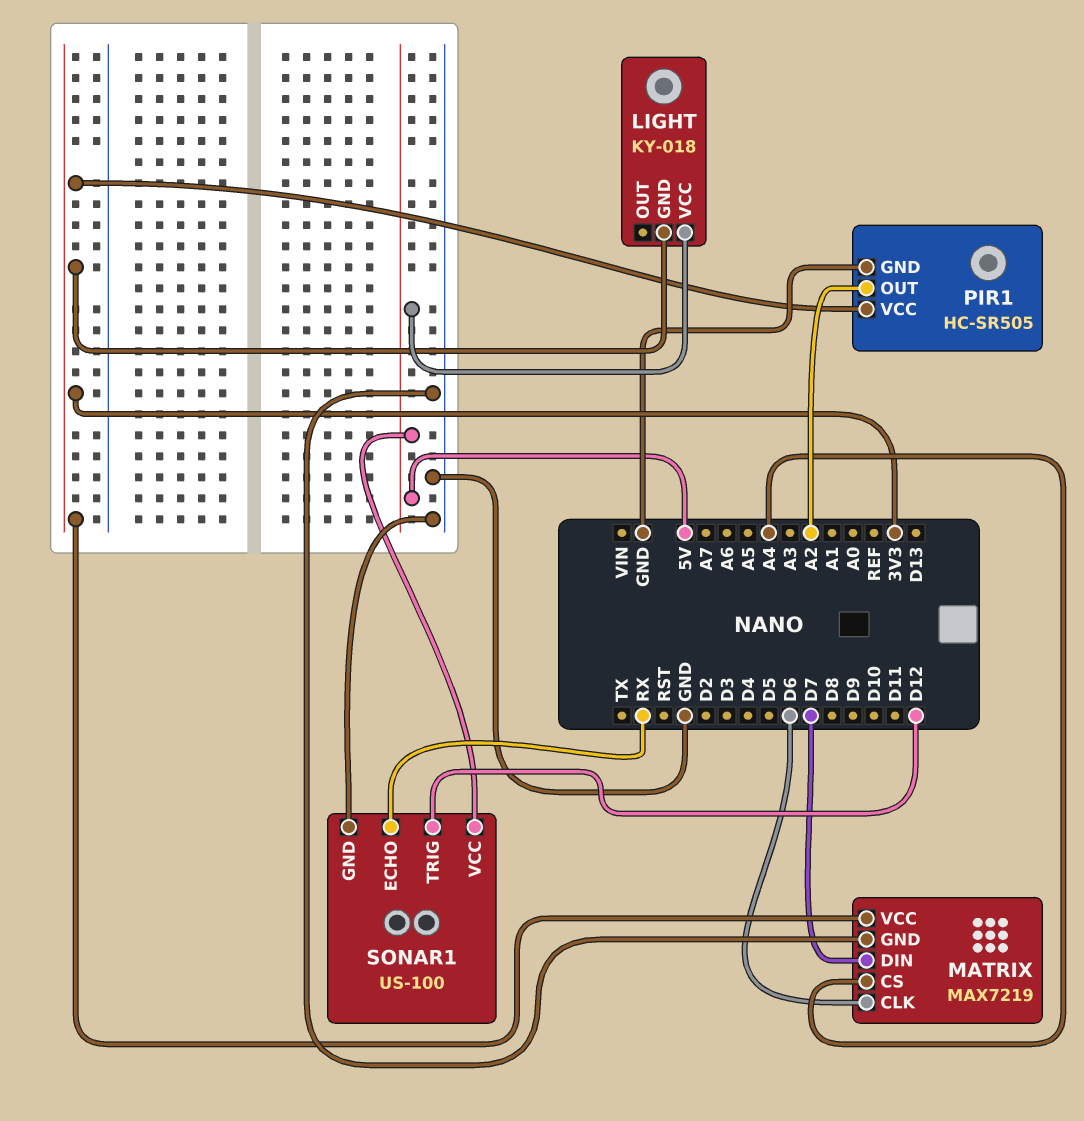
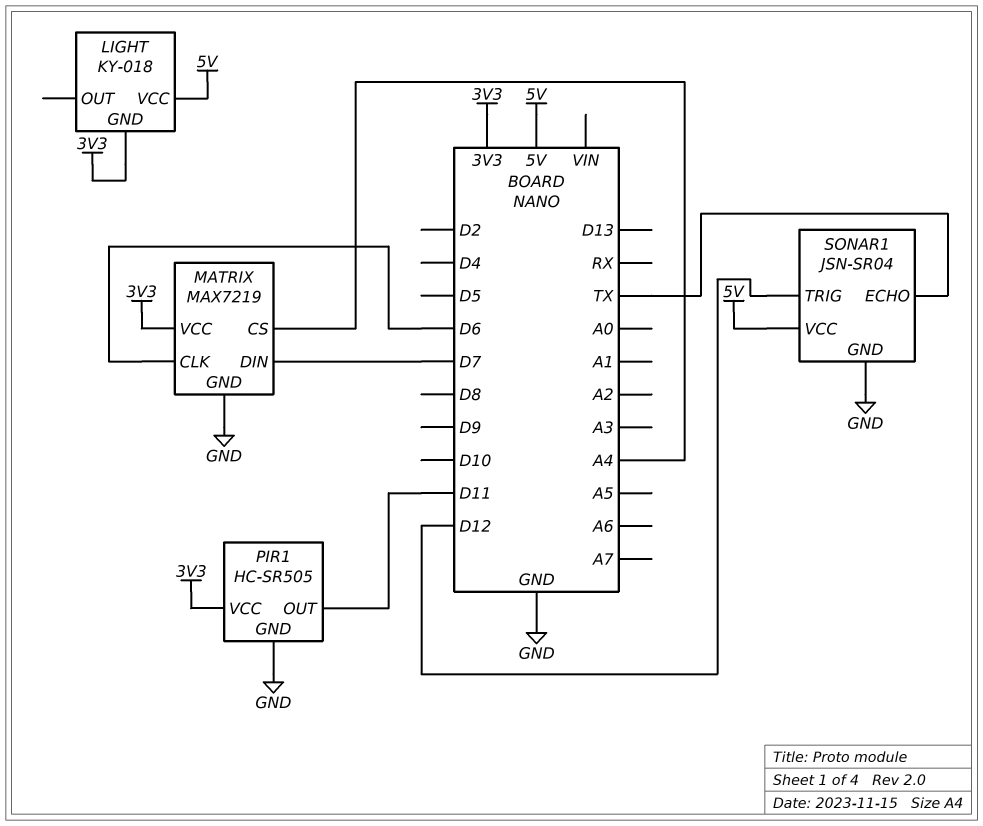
PIR1 pin OUT: A2 -> D11
SONAR1: US-100 -> JSN-SR04
SONAR1 pin ECHO: RX -> TX

